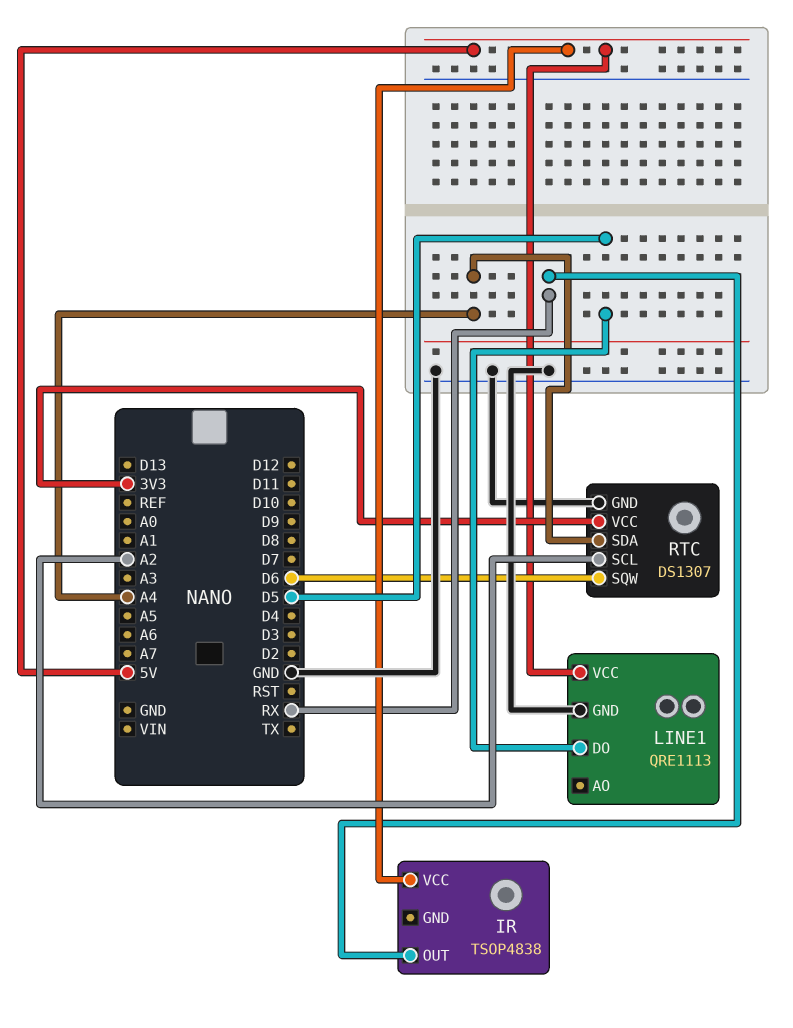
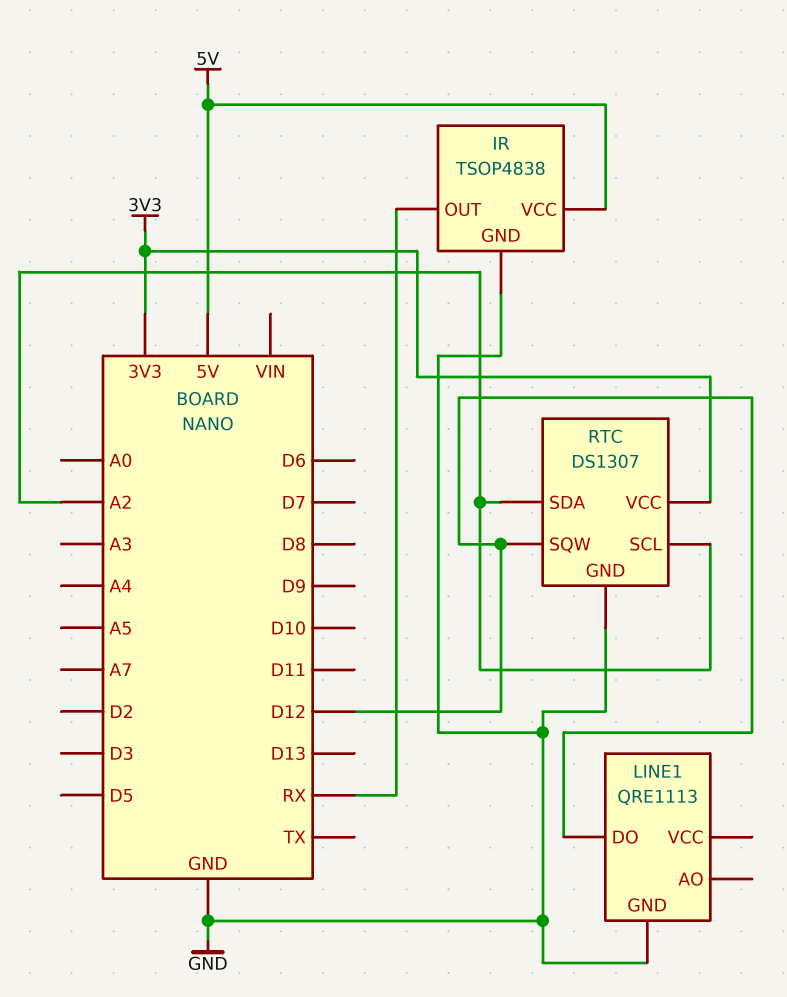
IR pin GND: none -> GND
LINE1 pin DO: D5 -> D12
LINE1 pin VCC: 5V -> none
RTC pin SDA: A4 -> A2
RTC pin SQW: D6 -> D12

